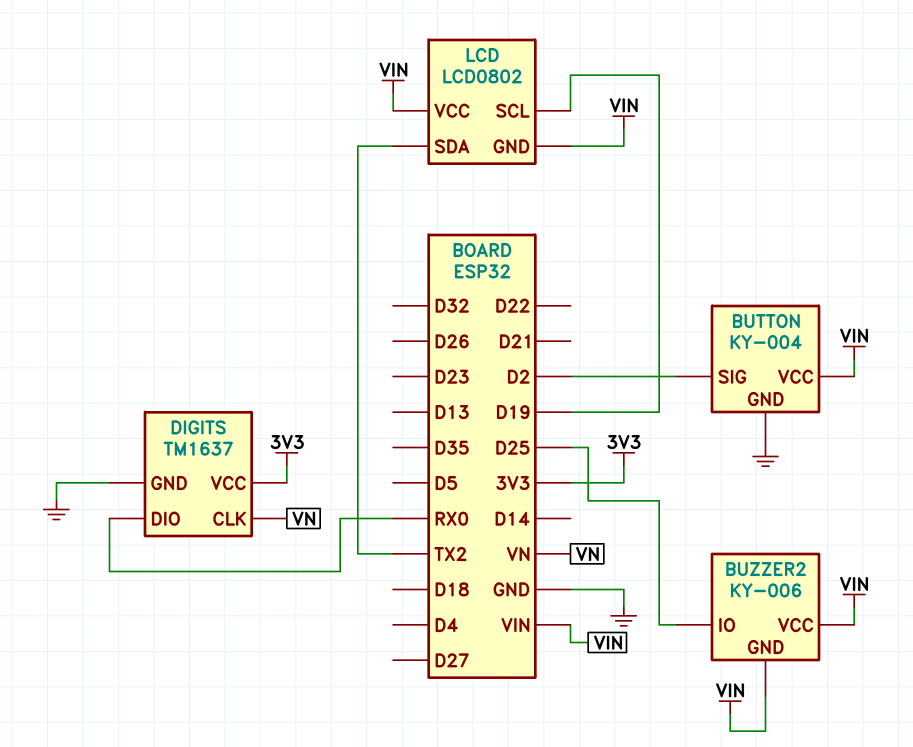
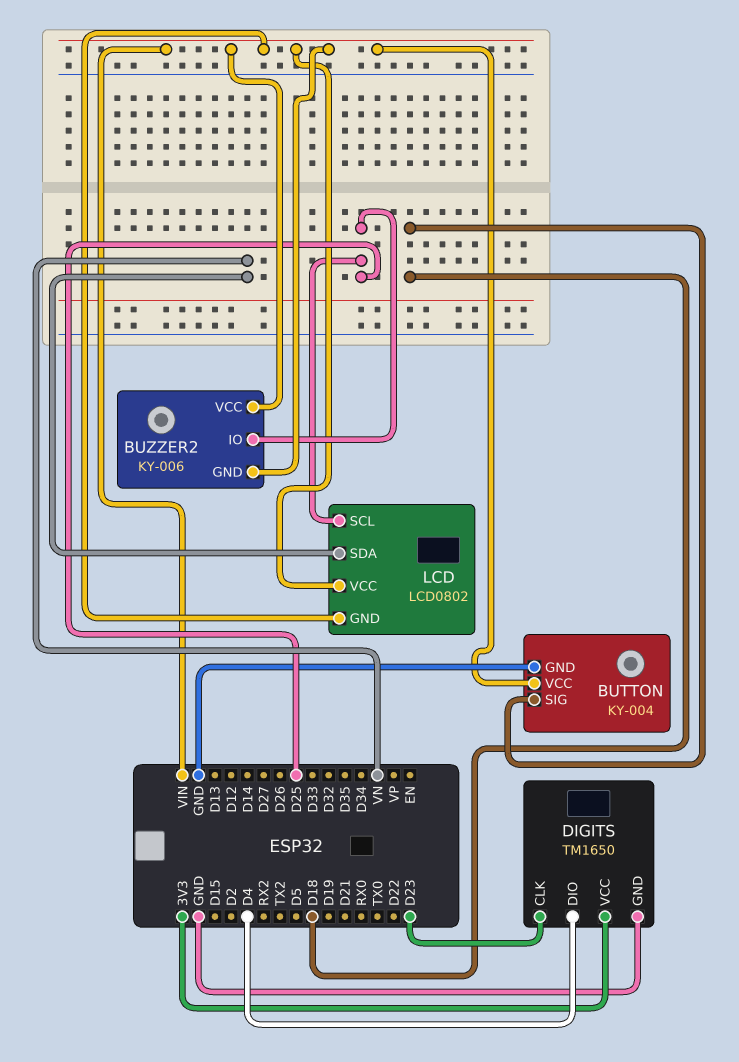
BUTTON pin SIG: D2 -> D18
DIGITS: TM1637 -> TM1650
DIGITS pin CLK: VN -> D23
DIGITS pin DIO: RX0 -> D4
LCD pin SCL: D19 -> D25
LCD pin SDA: TX2 -> VN

